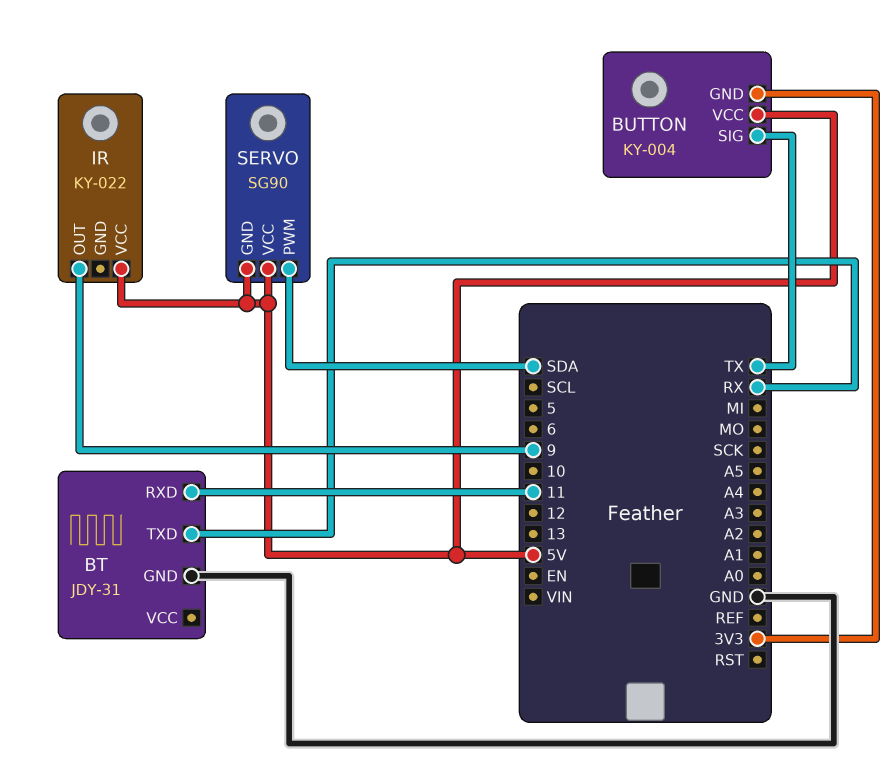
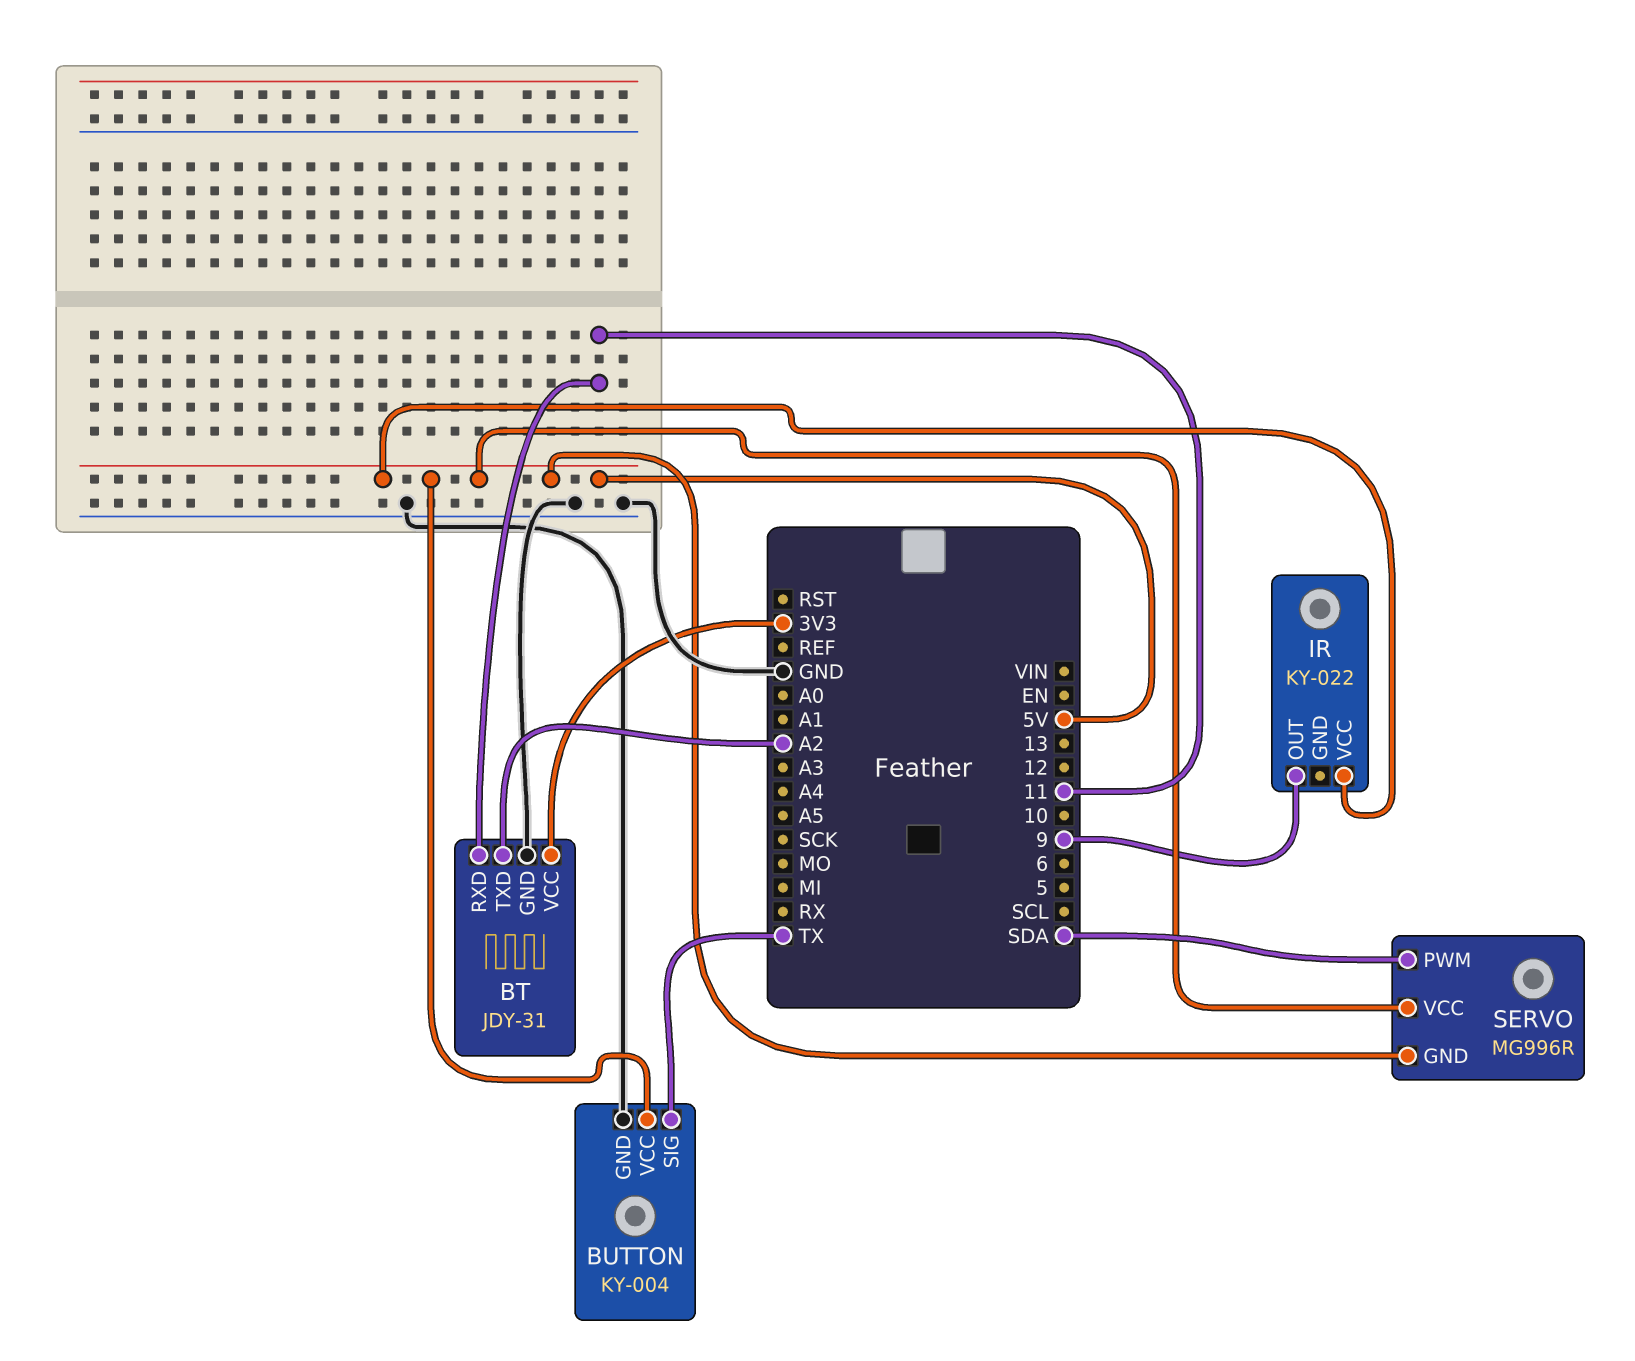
BT pin TXD: RX -> A2
BT pin VCC: none -> 3V3
BUTTON pin GND: 3V3 -> GND
SERVO: SG90 -> MG996R

